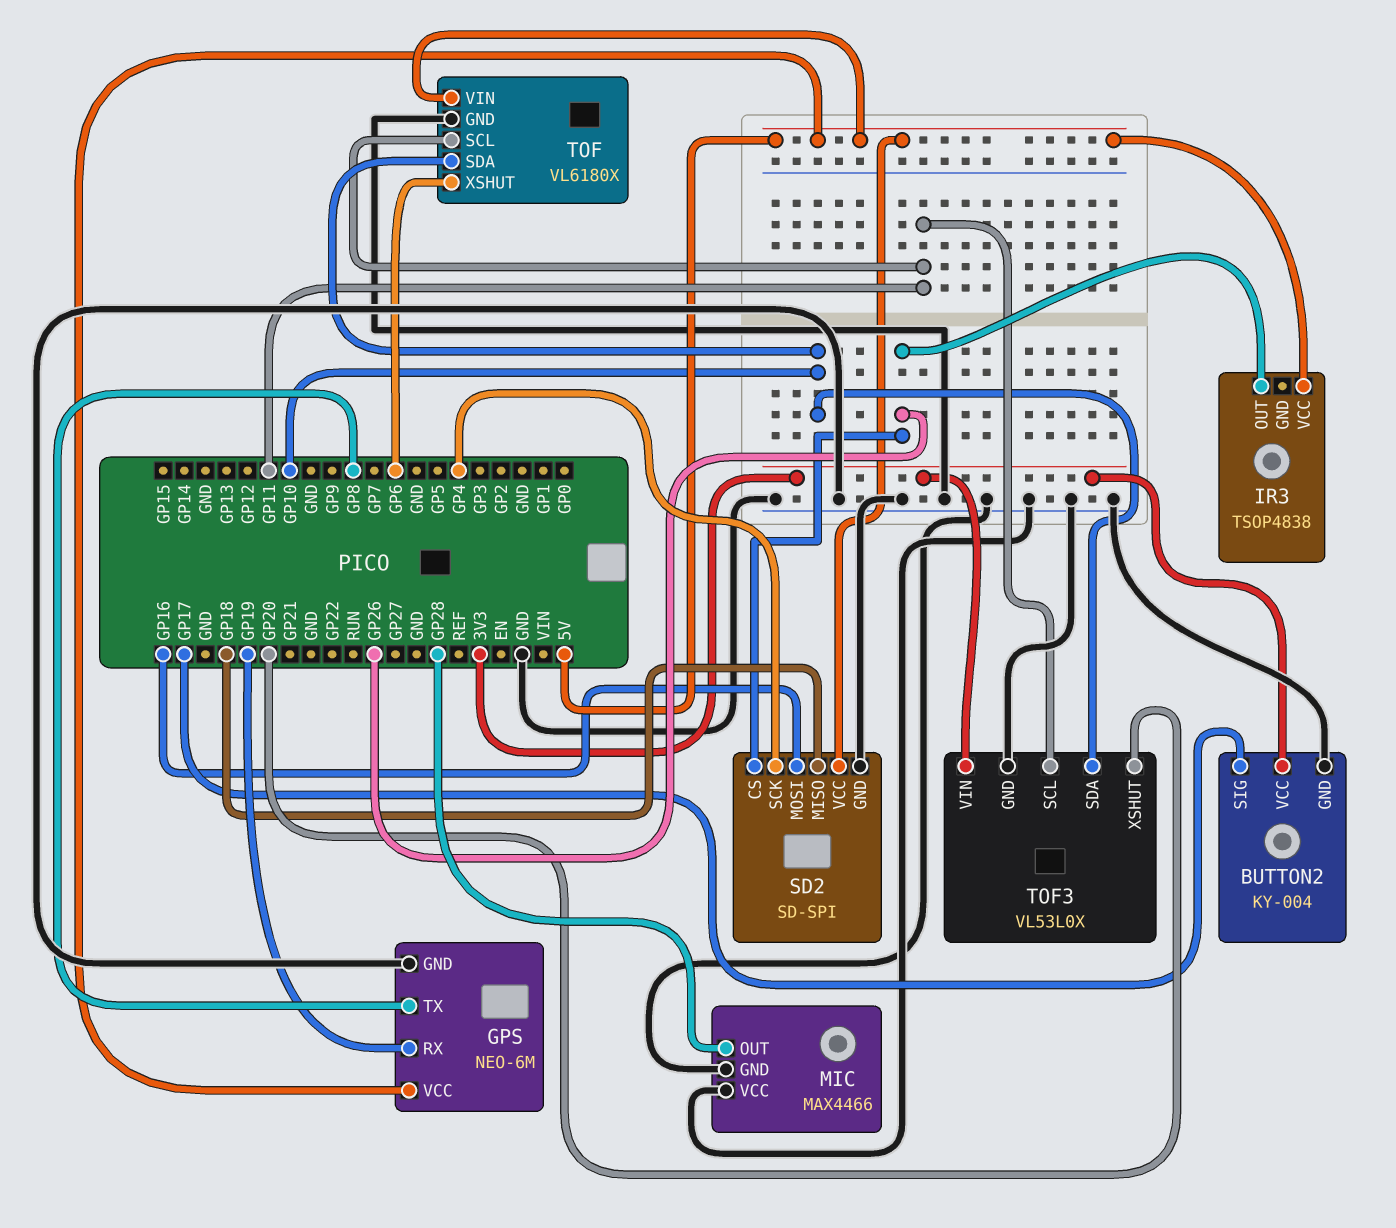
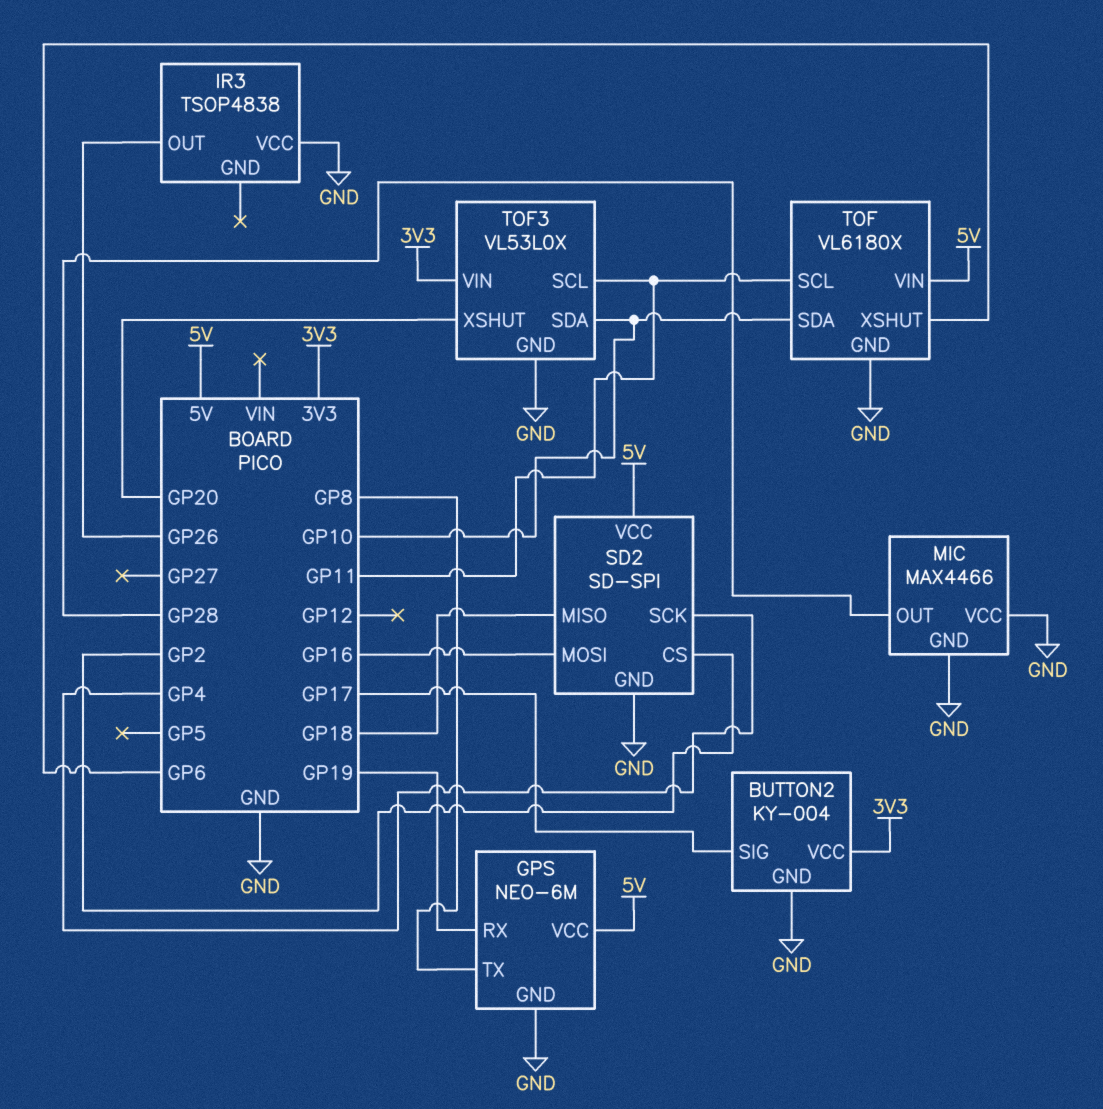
IR3 pin VCC: 5V -> GND
SD2 pin CS: GP26 -> GP2

